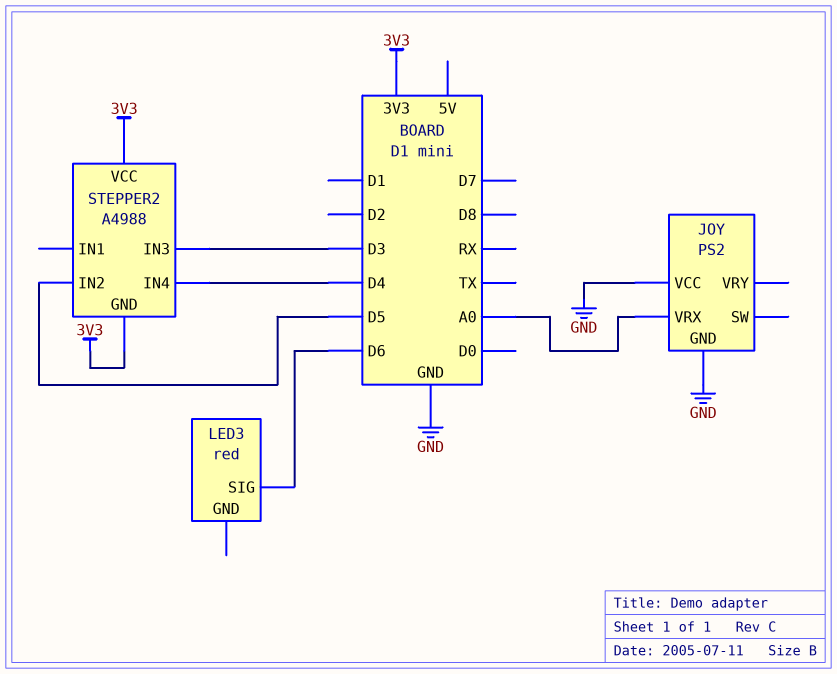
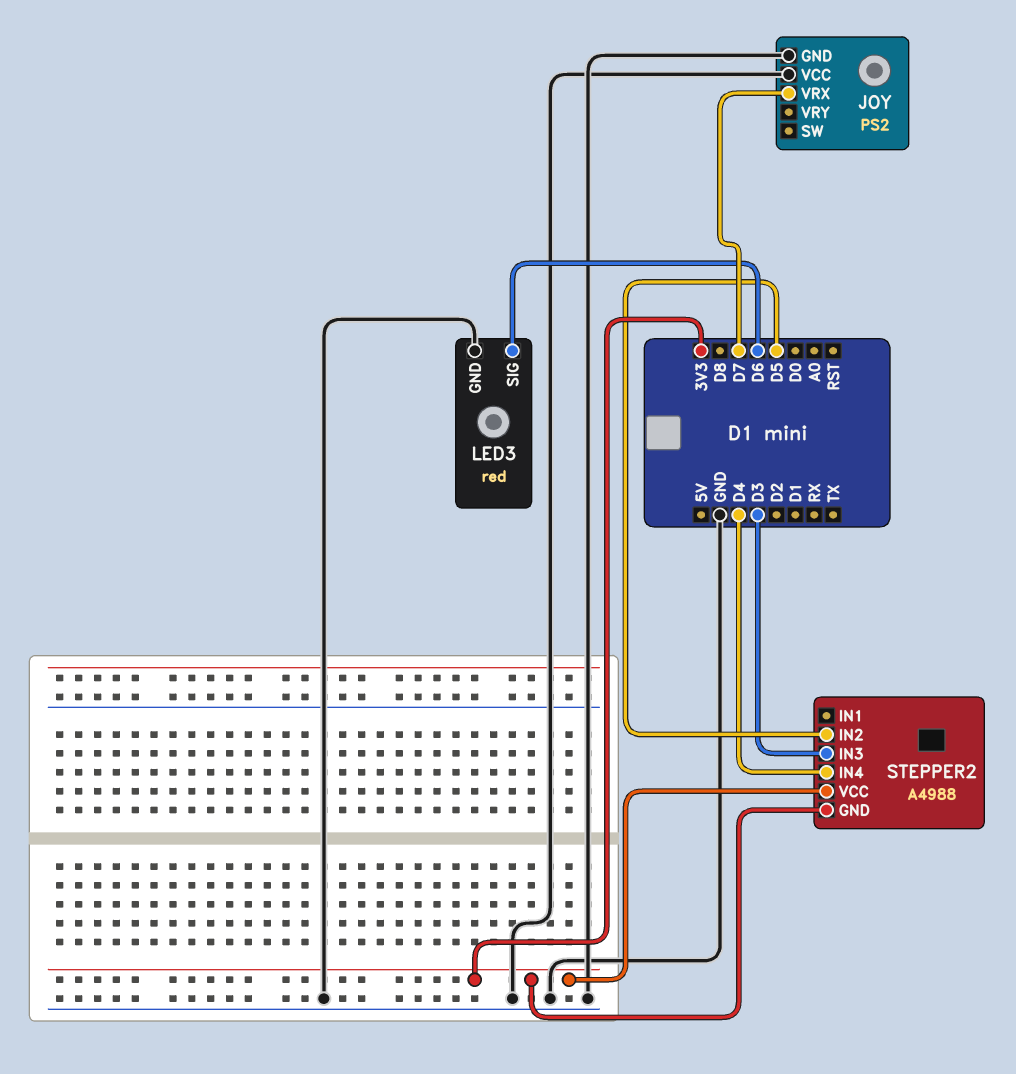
JOY pin VRX: A0 -> D7
LED3 pin GND: none -> GND

